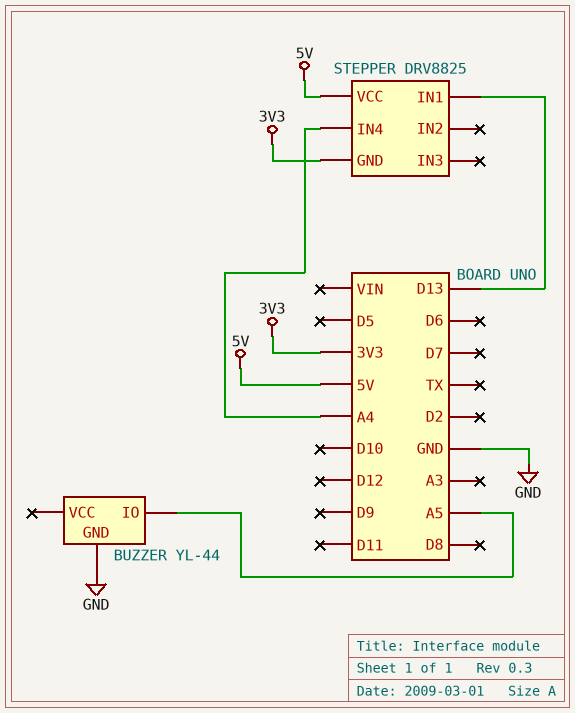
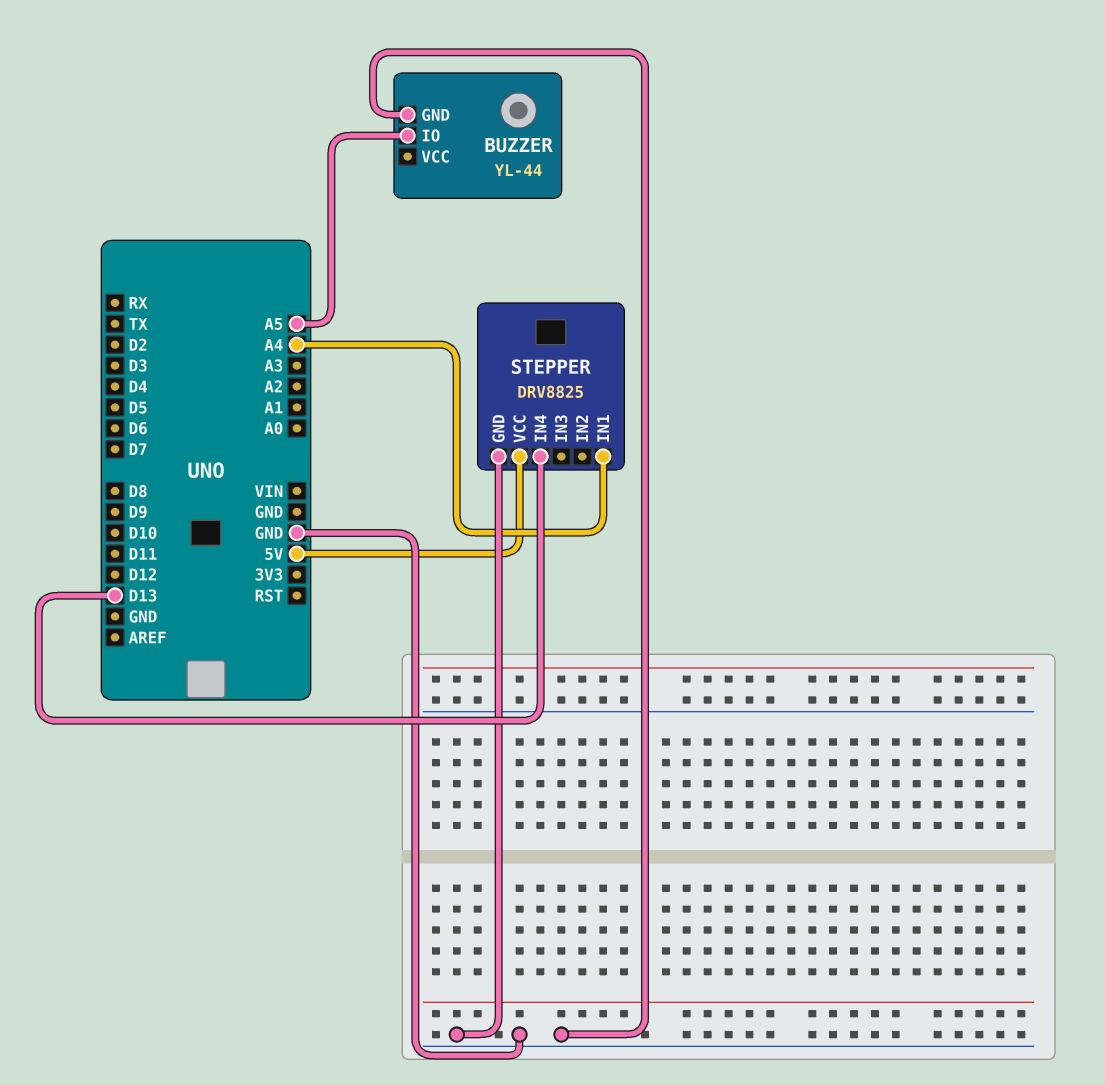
STEPPER pin GND: 3V3 -> GND
STEPPER pin IN1: D13 -> A4
STEPPER pin IN4: A4 -> D13

